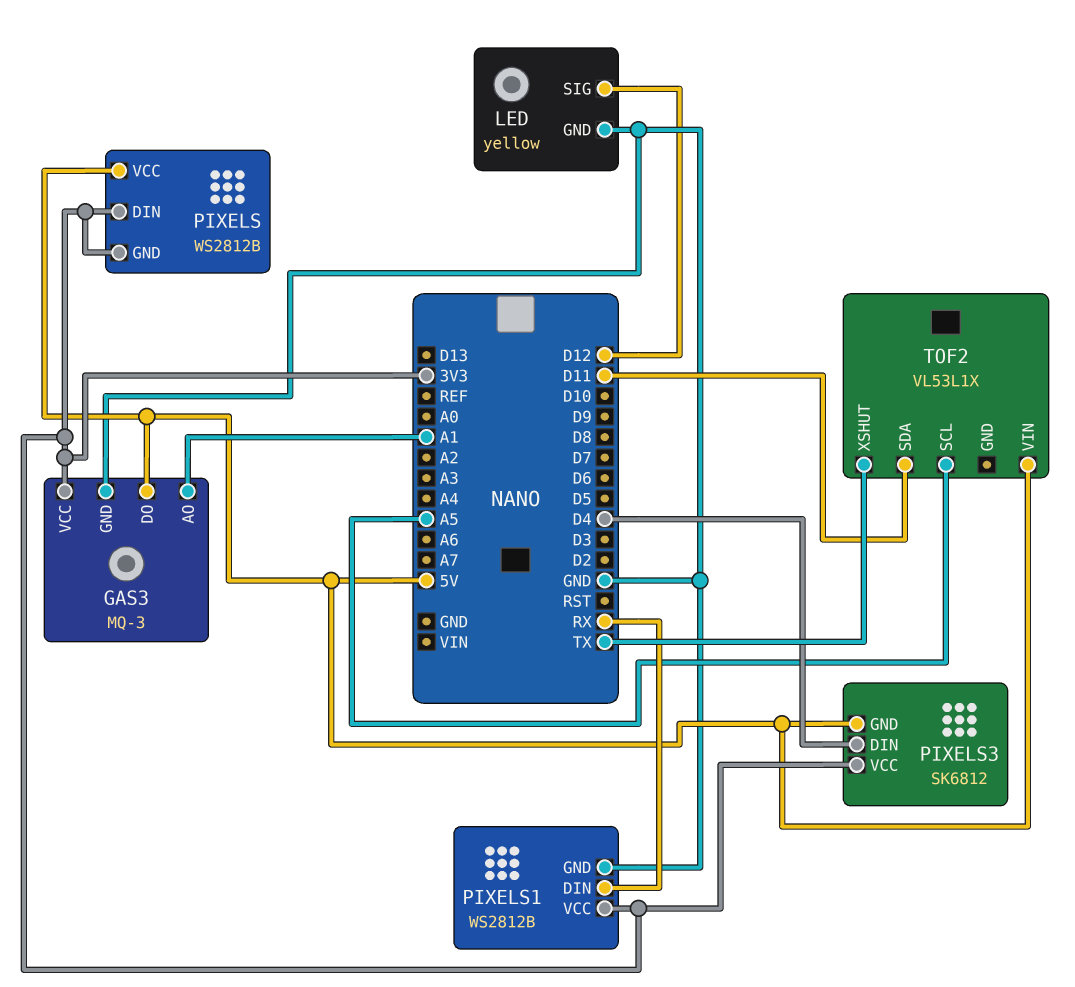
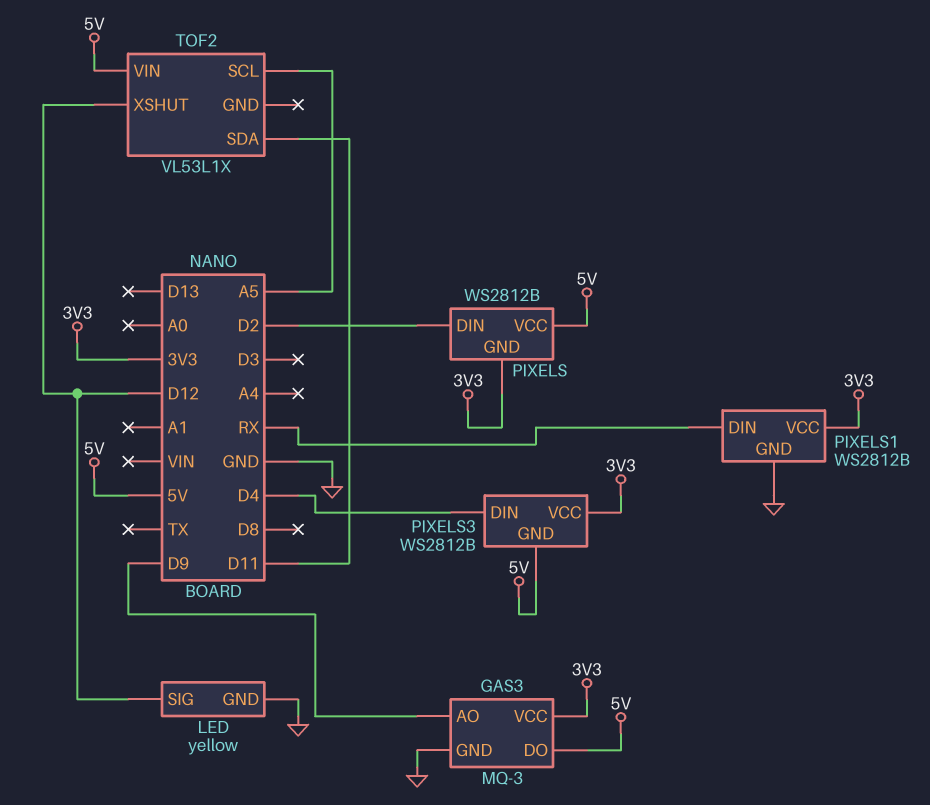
GAS3 pin AO: A1 -> D9
PIXELS pin DIN: 3V3 -> D2
PIXELS3: SK6812 -> WS2812B
TOF2 pin XSHUT: TX -> D12

